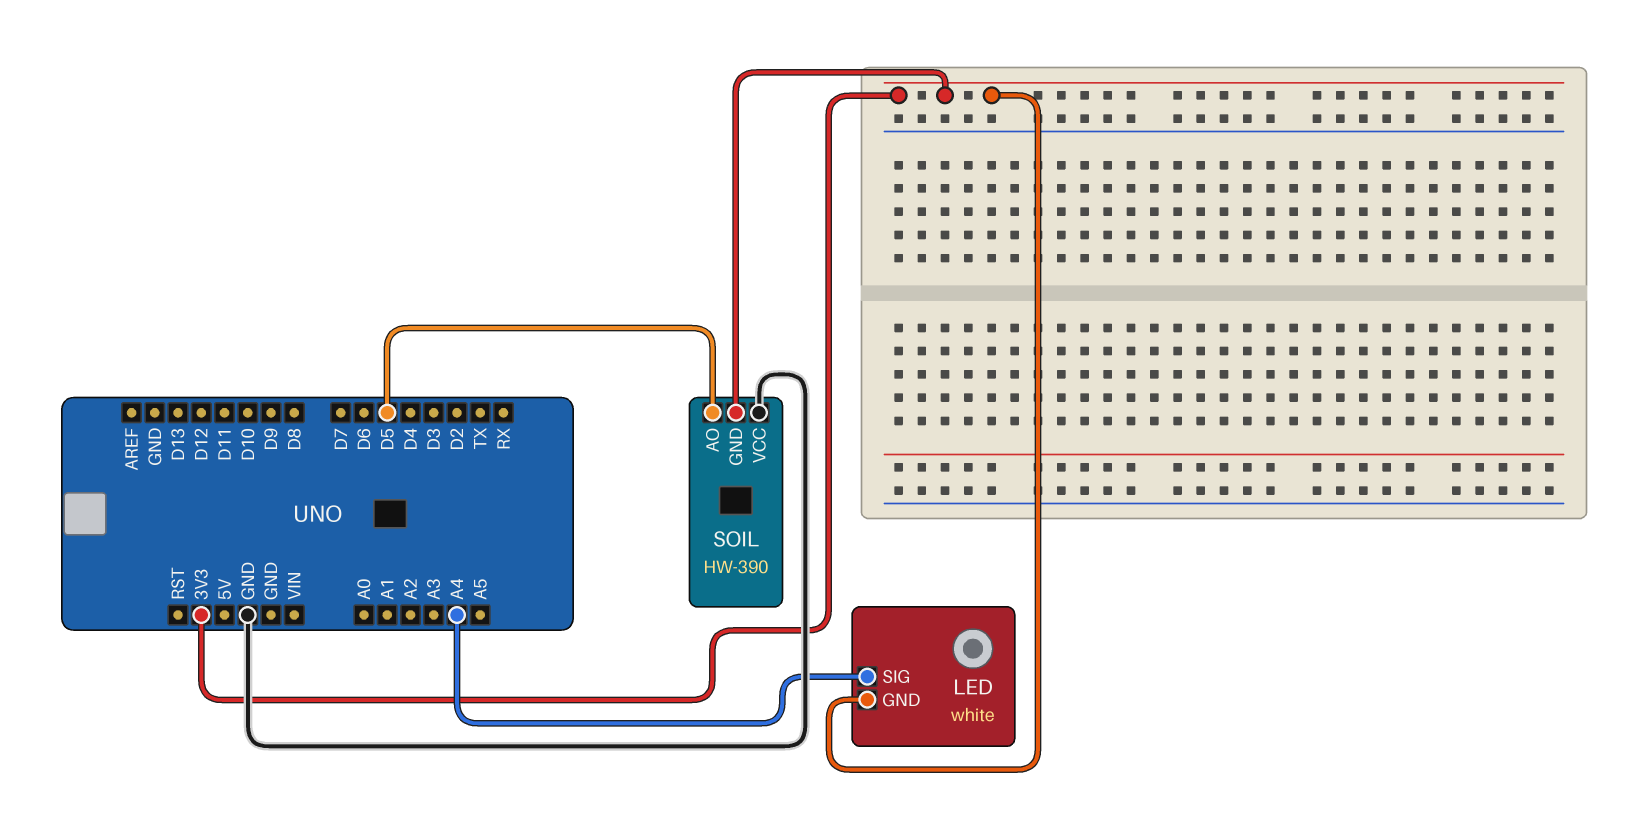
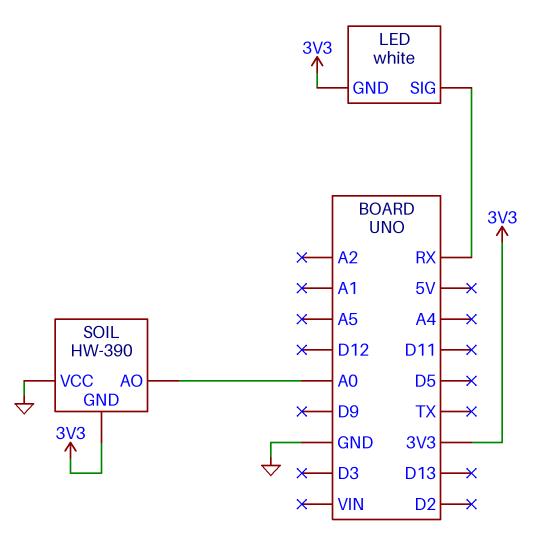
LED pin SIG: A4 -> RX
SOIL pin AO: D5 -> A0

